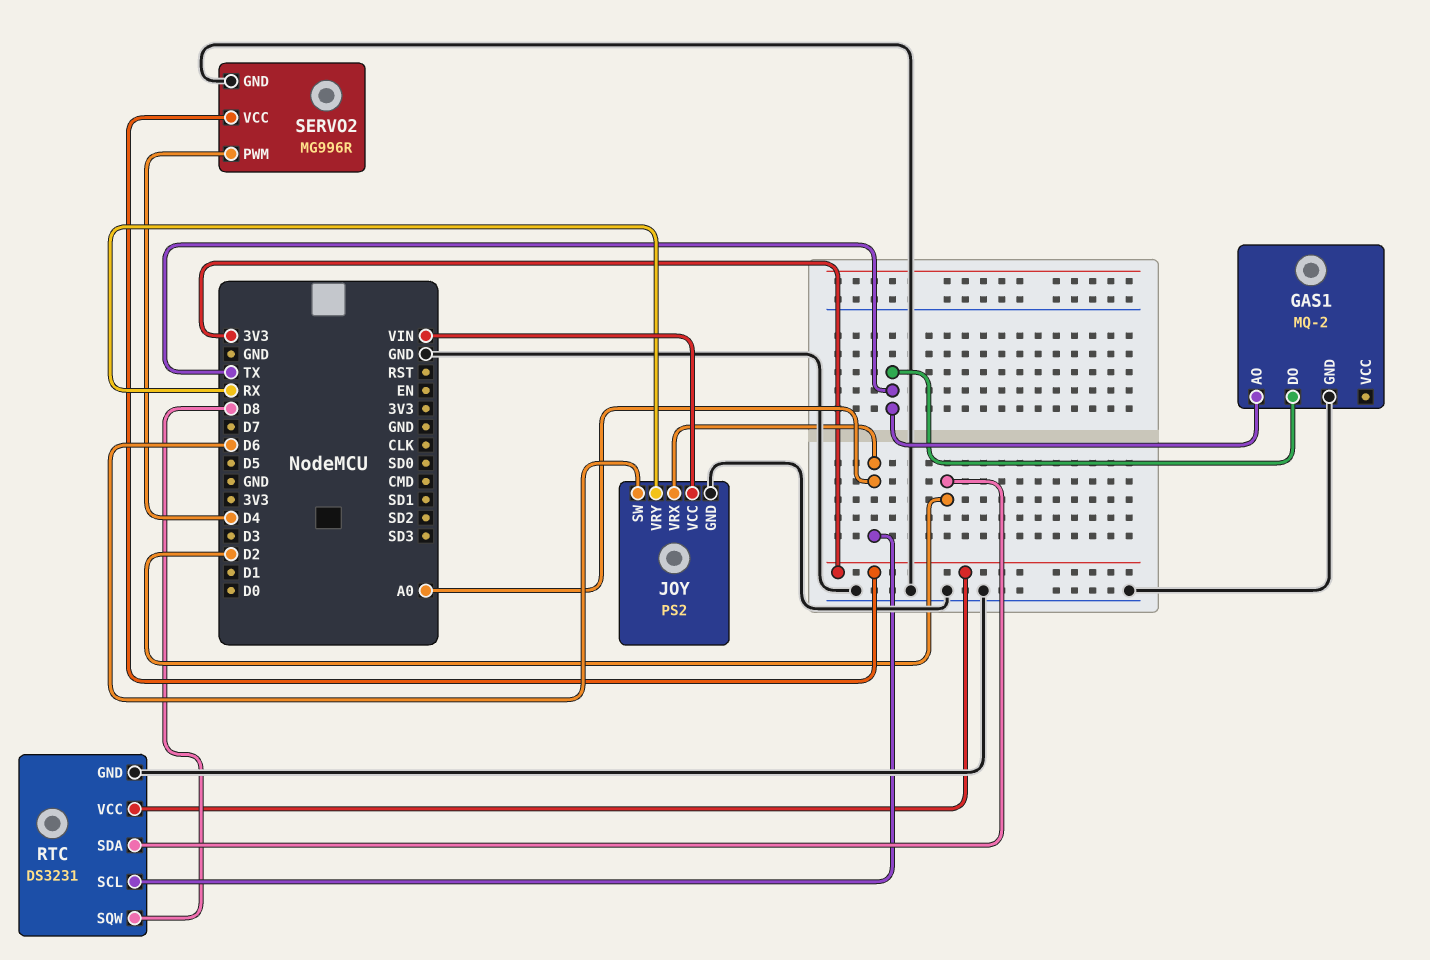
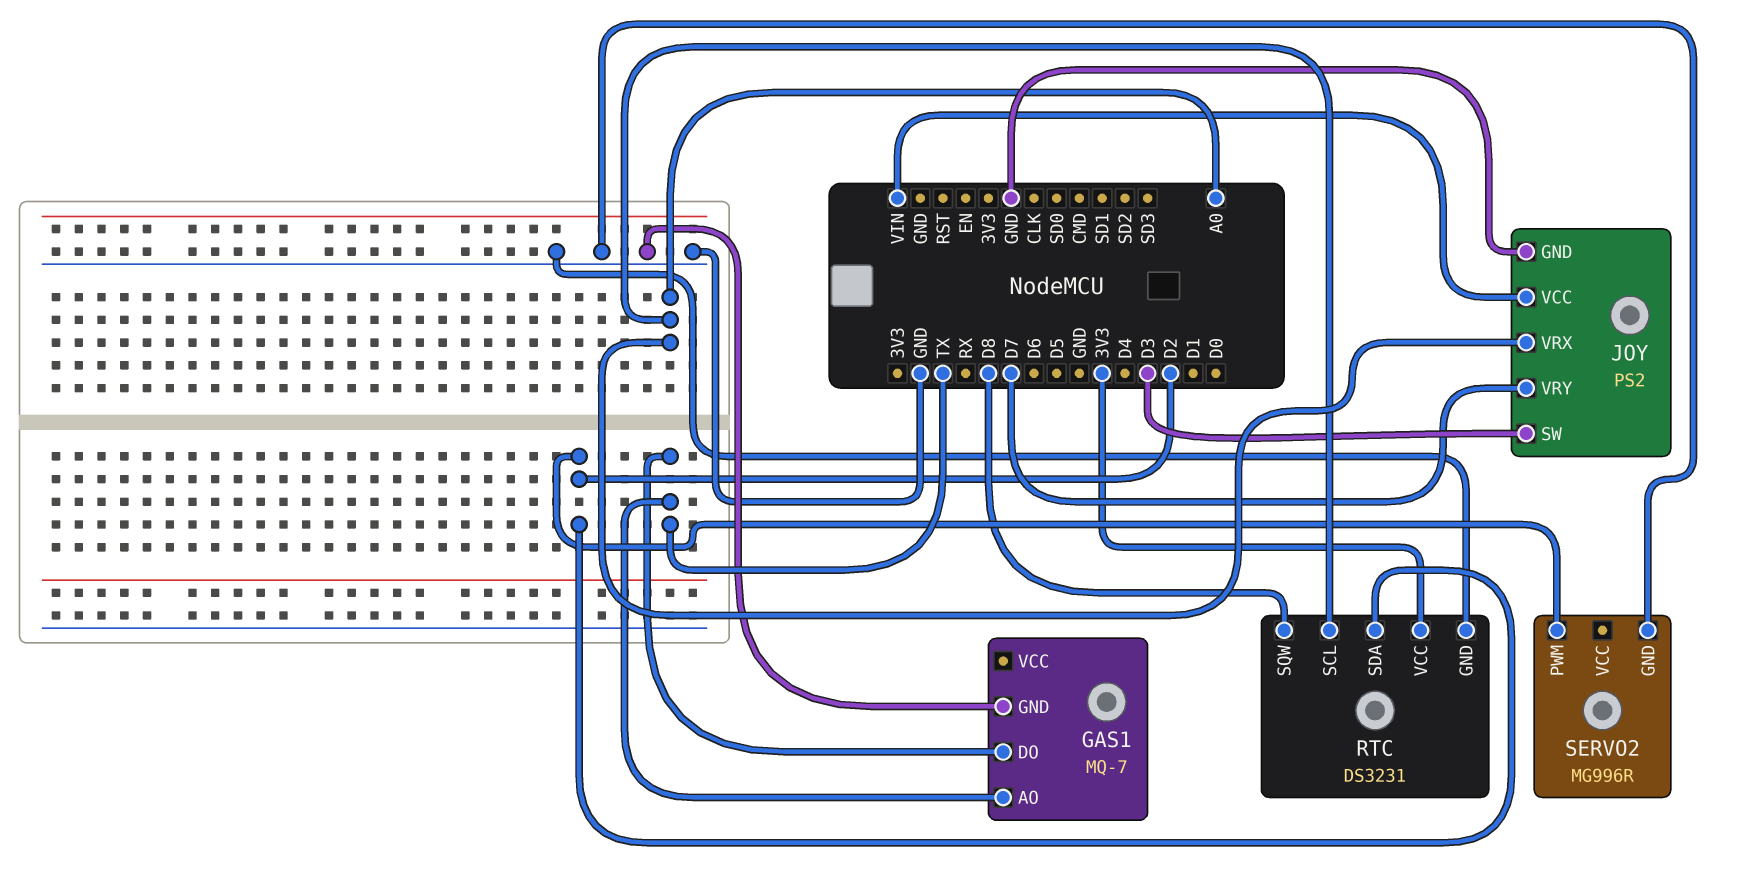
GAS1: MQ-2 -> MQ-7
JOY pin SW: D6 -> D3
JOY pin VRY: RX -> D7
SERVO2 pin PWM: D4 -> D2
SERVO2 pin VCC: 3V3 -> none

